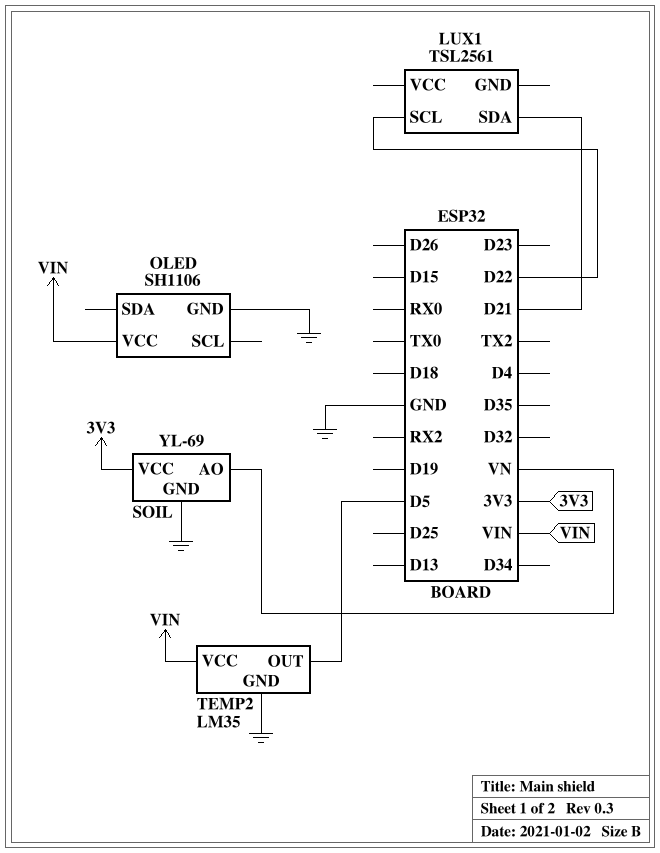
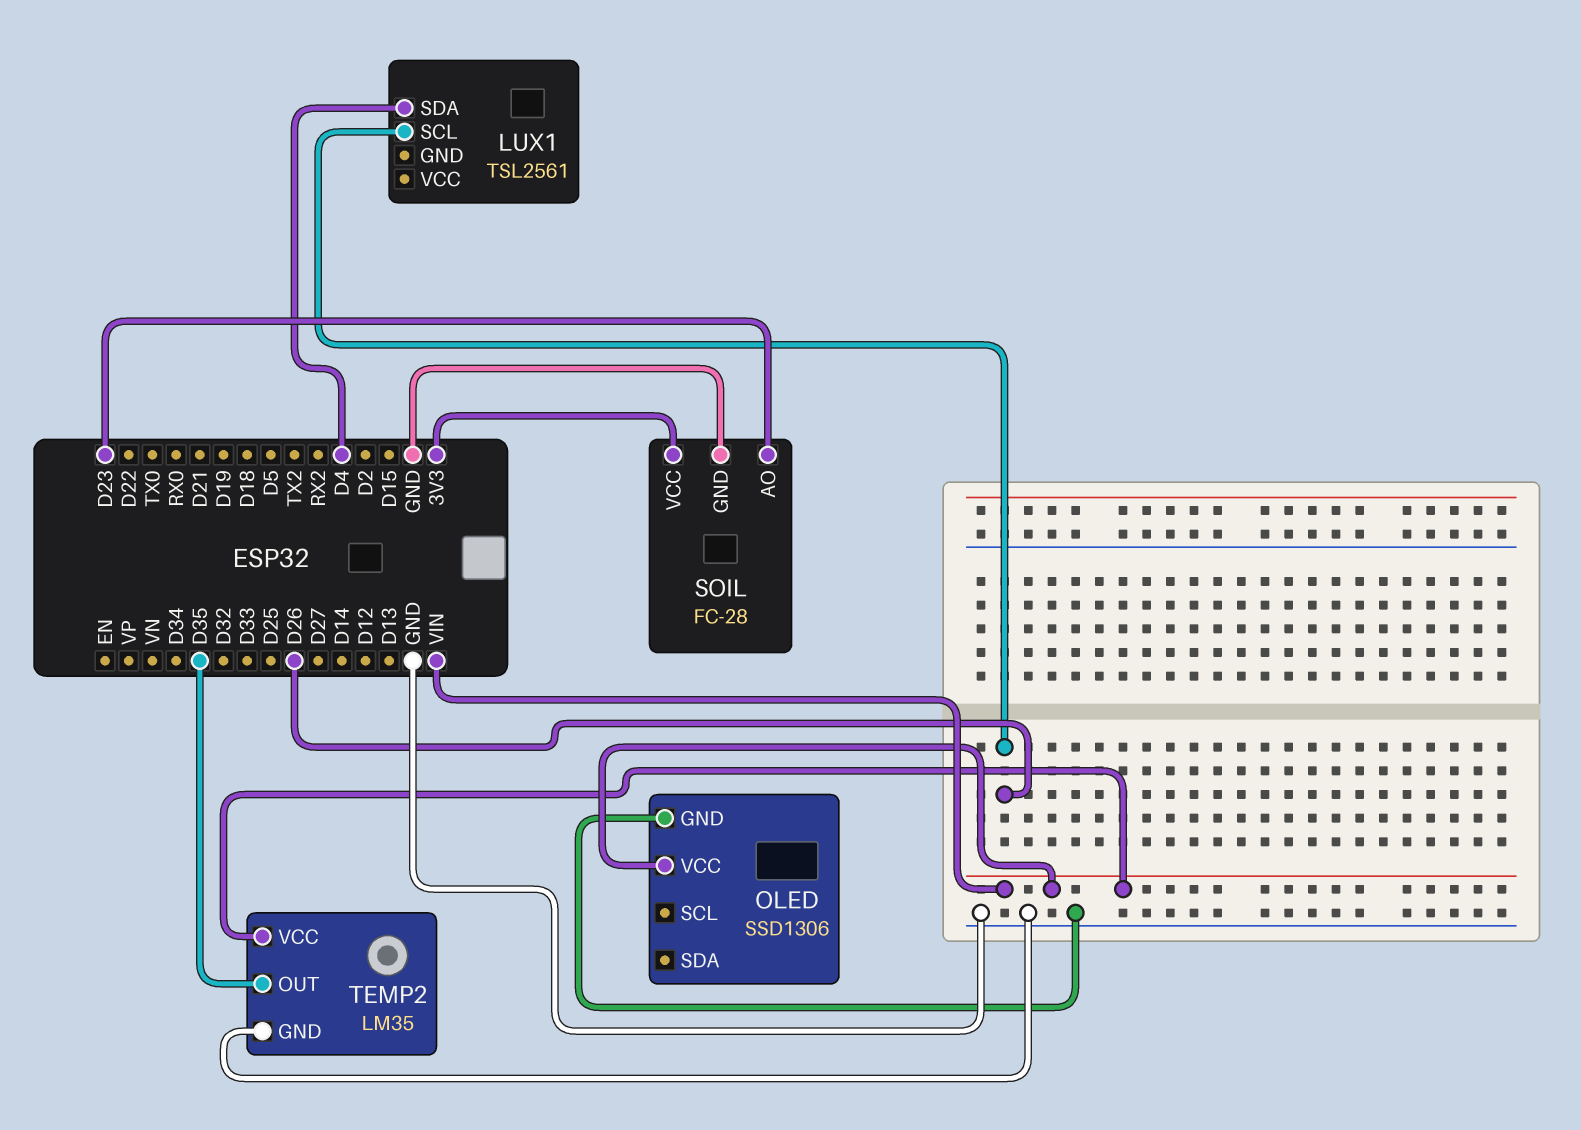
LUX1 pin SCL: D22 -> D26
LUX1 pin SDA: D21 -> D4
OLED: SH1106 -> SSD1306
SOIL: YL-69 -> FC-28
SOIL pin AO: VN -> D23
TEMP2 pin OUT: D5 -> D35

